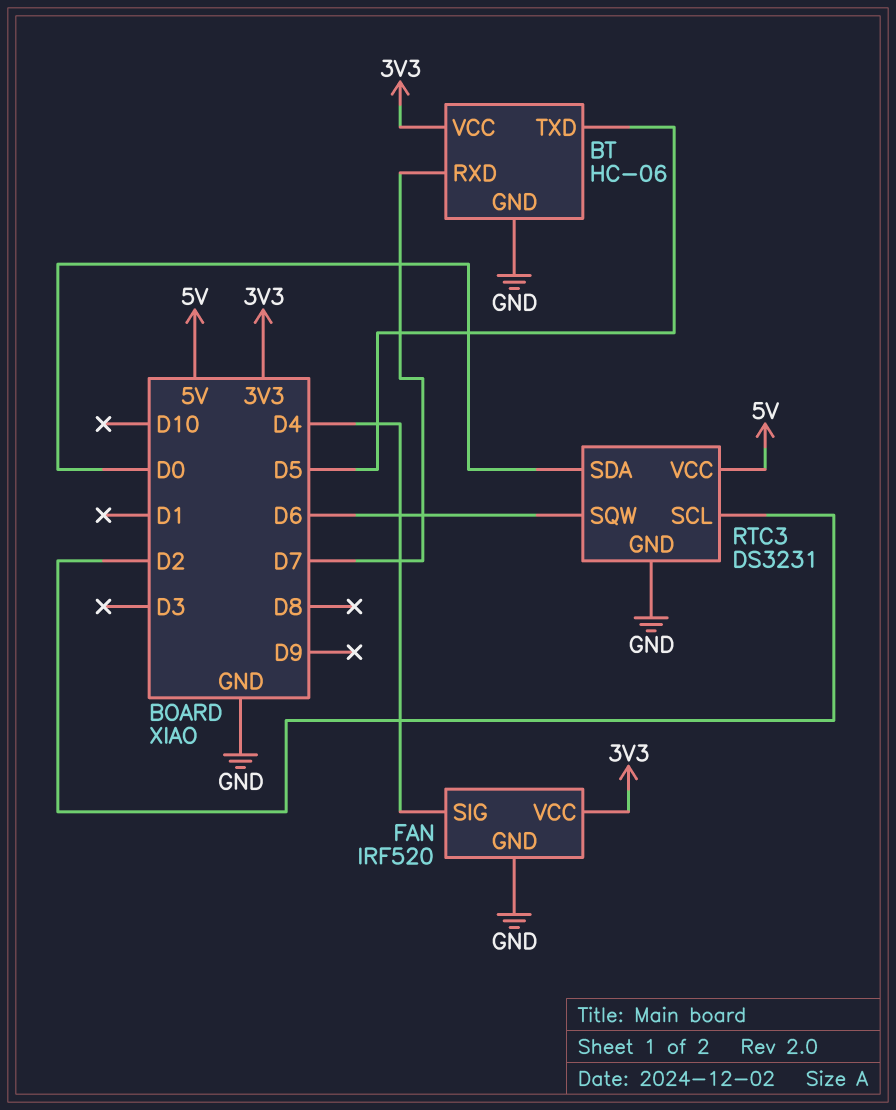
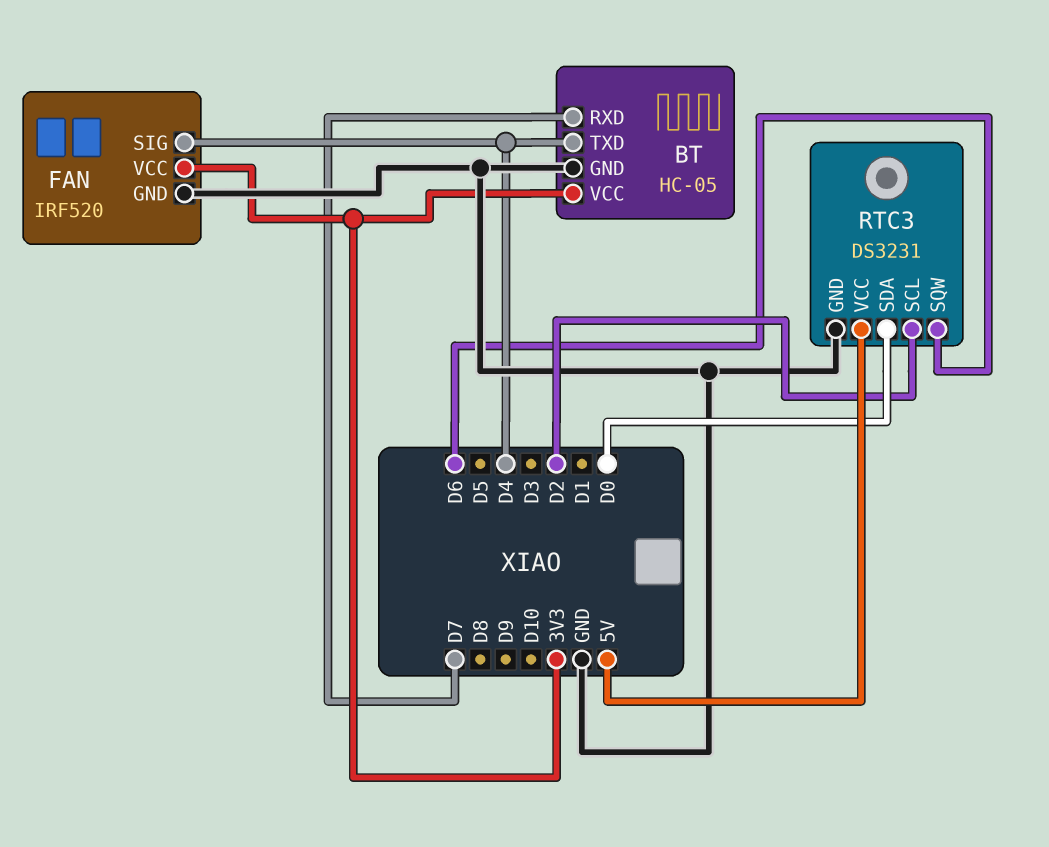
BT: HC-06 -> HC-05
BT pin TXD: D5 -> D4

